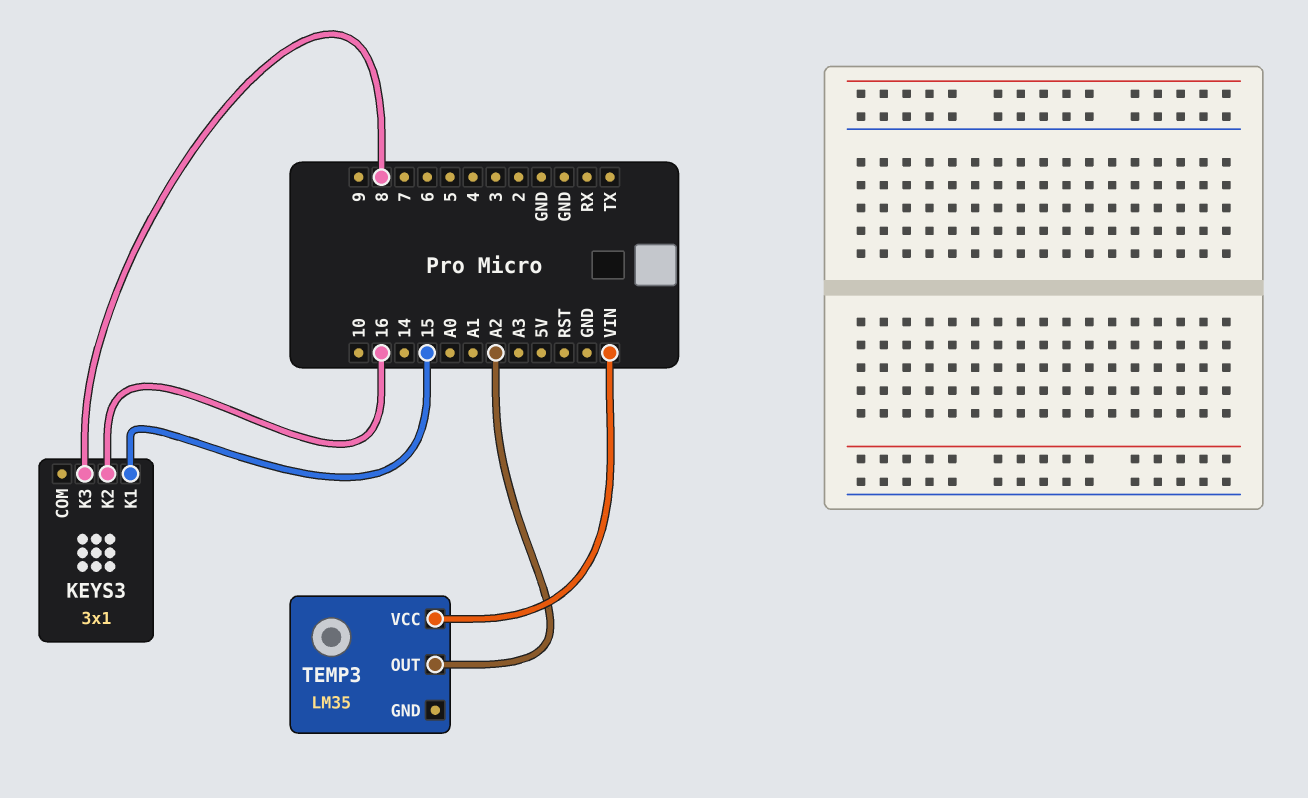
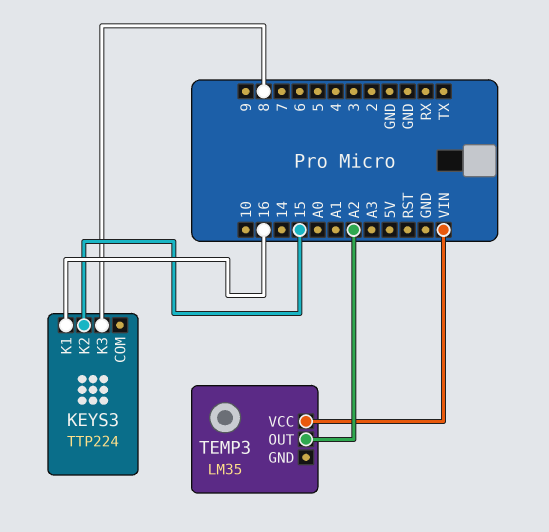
KEYS3: 3x1 -> TTP224
KEYS3 pin K1: 15 -> 16
KEYS3 pin K2: 16 -> 15

